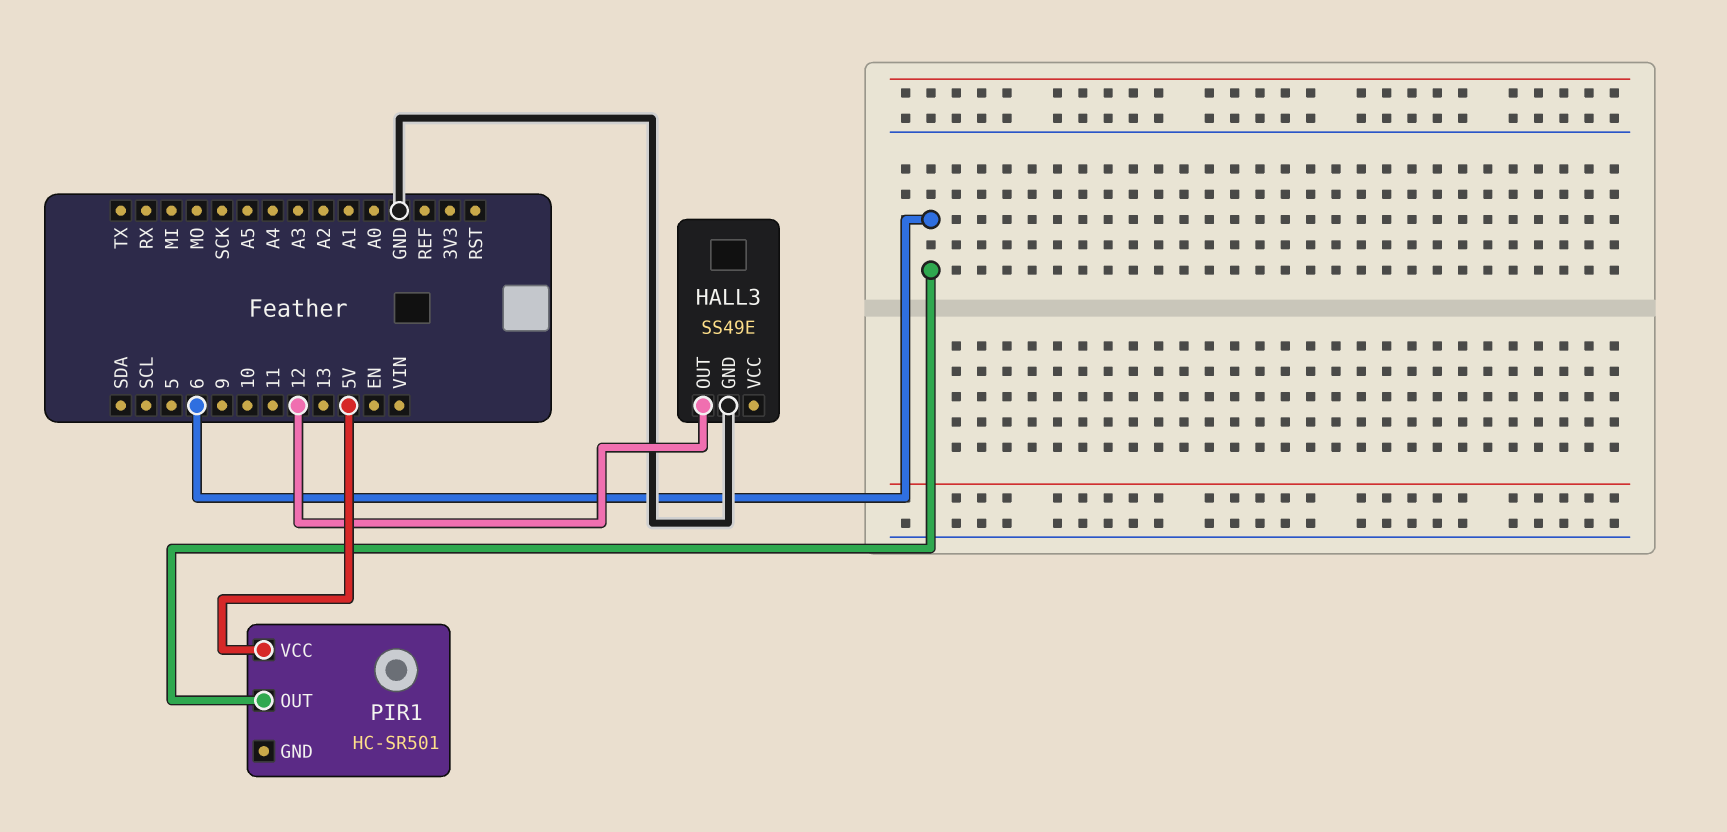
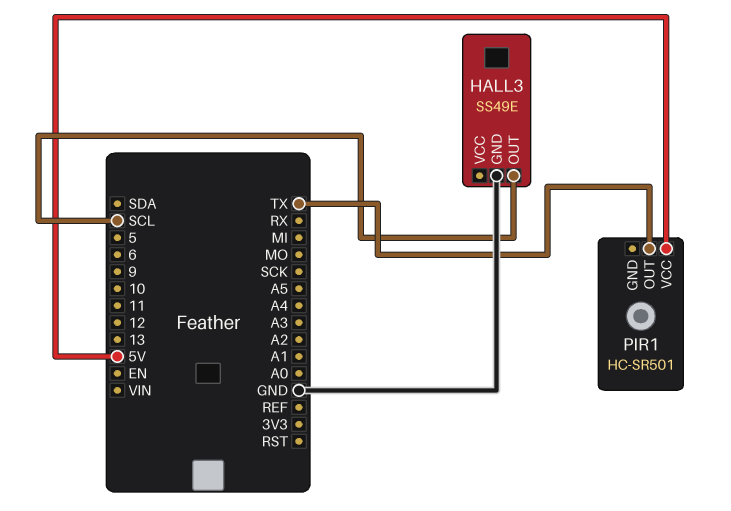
HALL3 pin OUT: 12 -> SCL
PIR1 pin OUT: 6 -> TX

